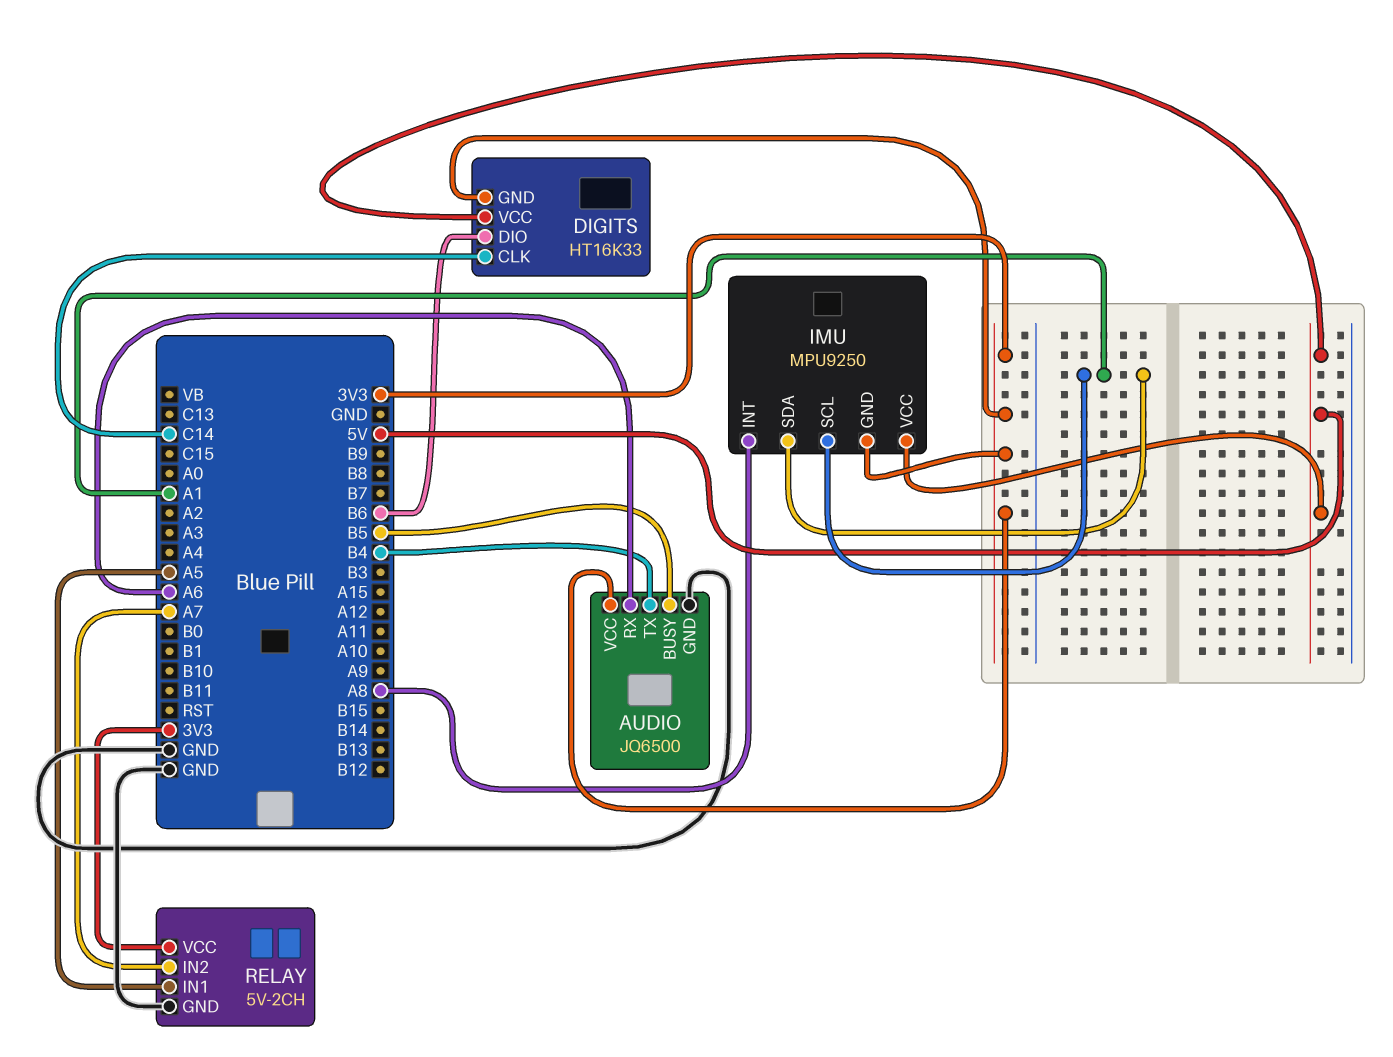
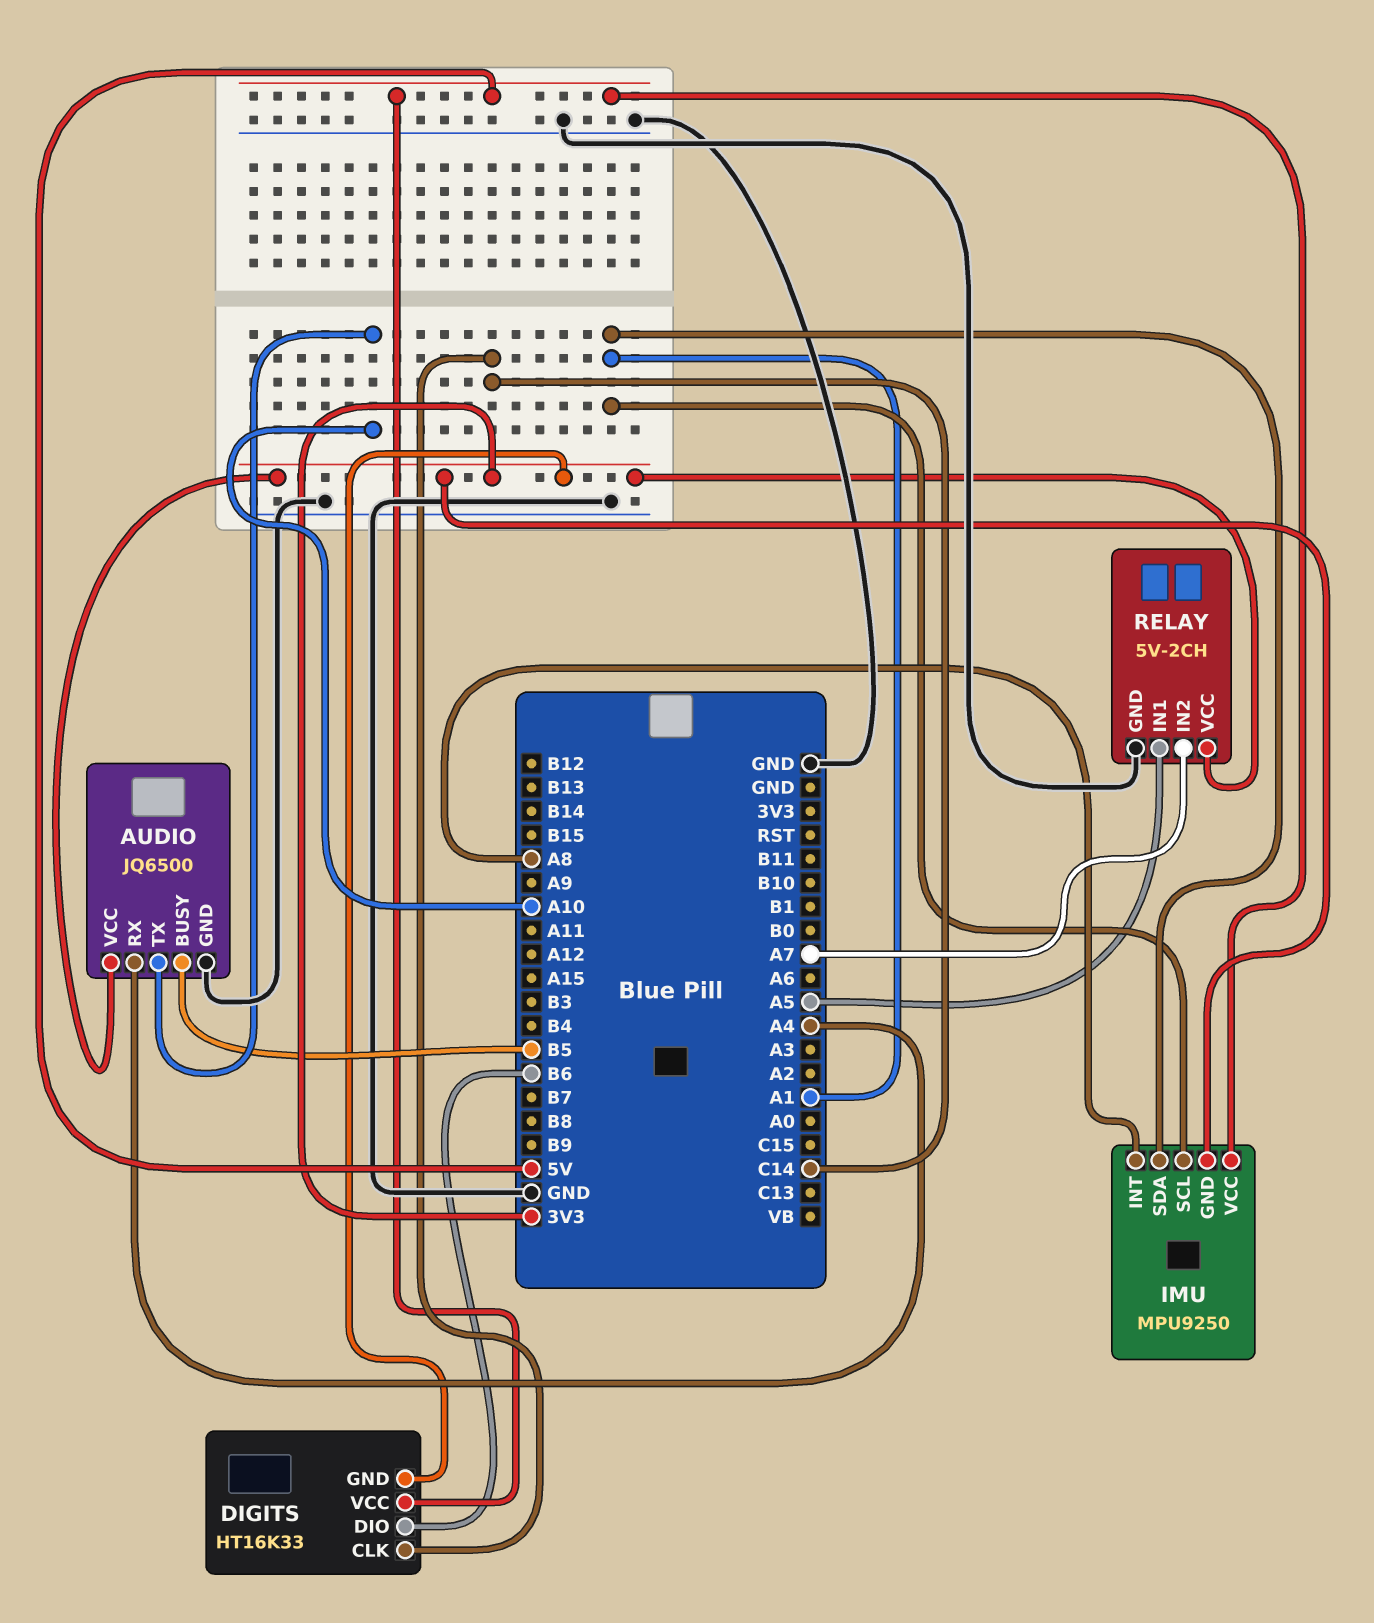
AUDIO pin RX: A6 -> A4
AUDIO pin TX: B4 -> A10

